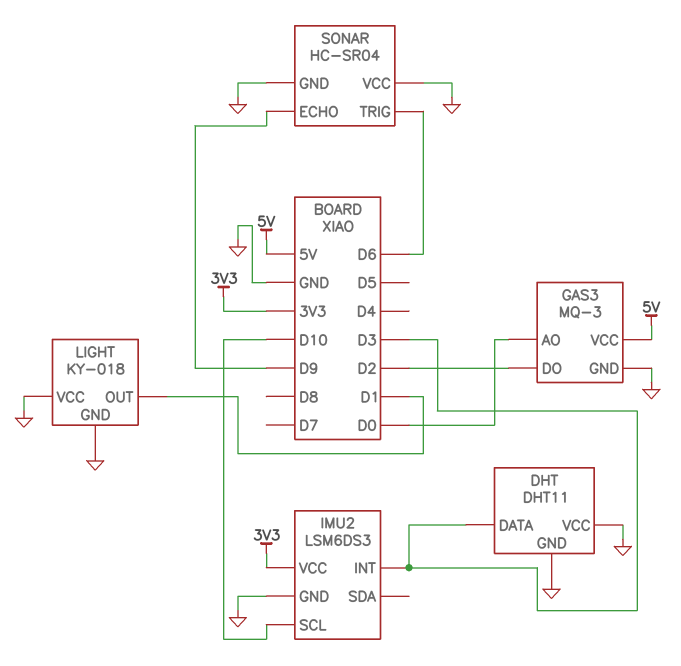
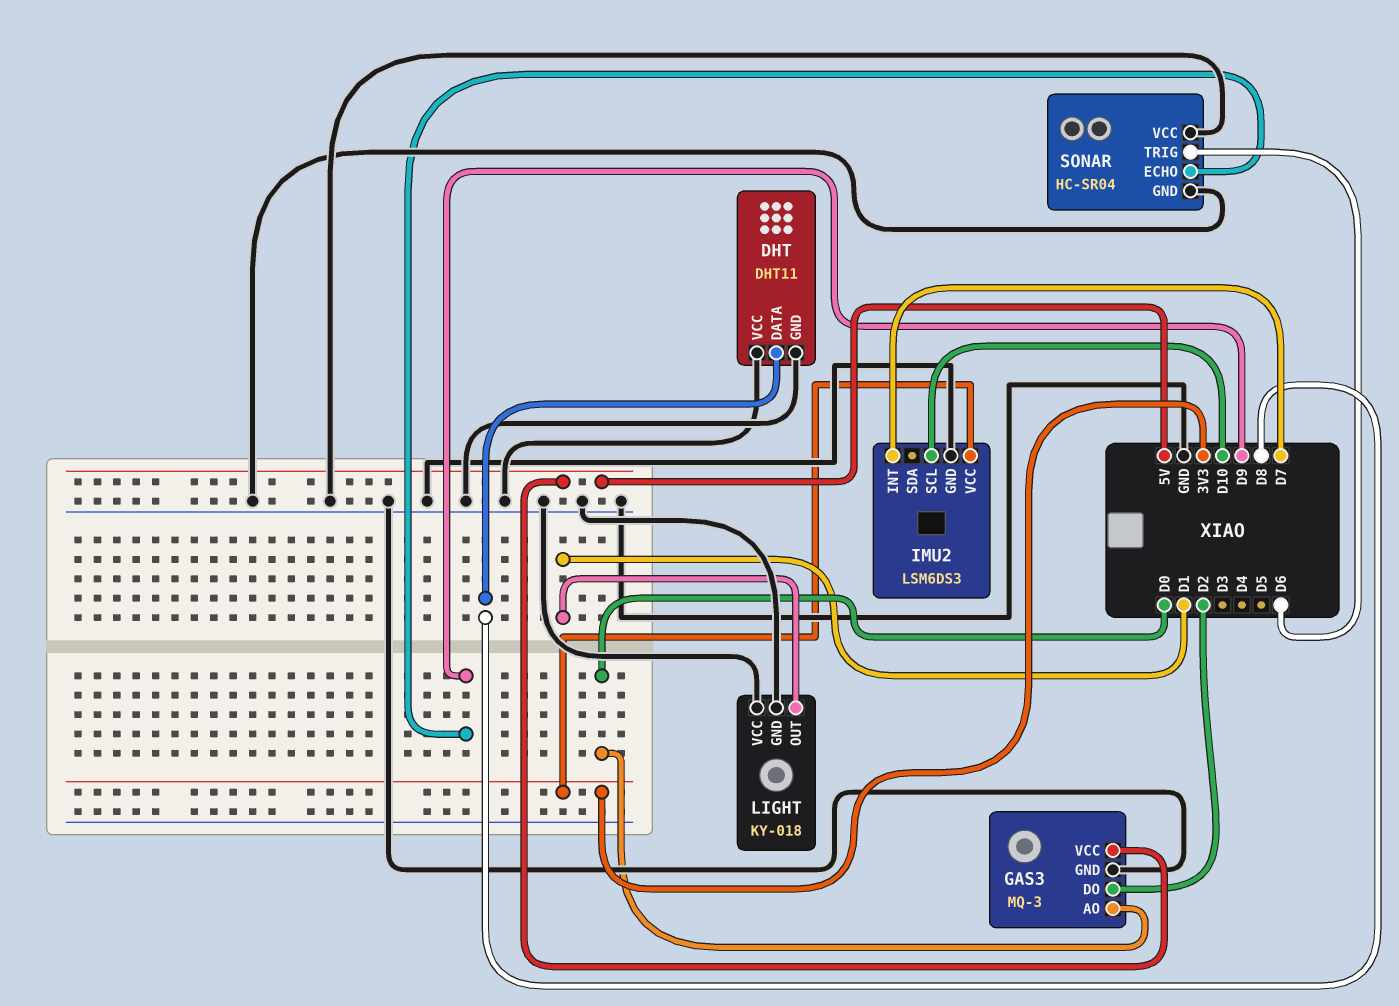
DHT pin DATA: D3 -> D8
IMU2 pin INT: D3 -> D7

